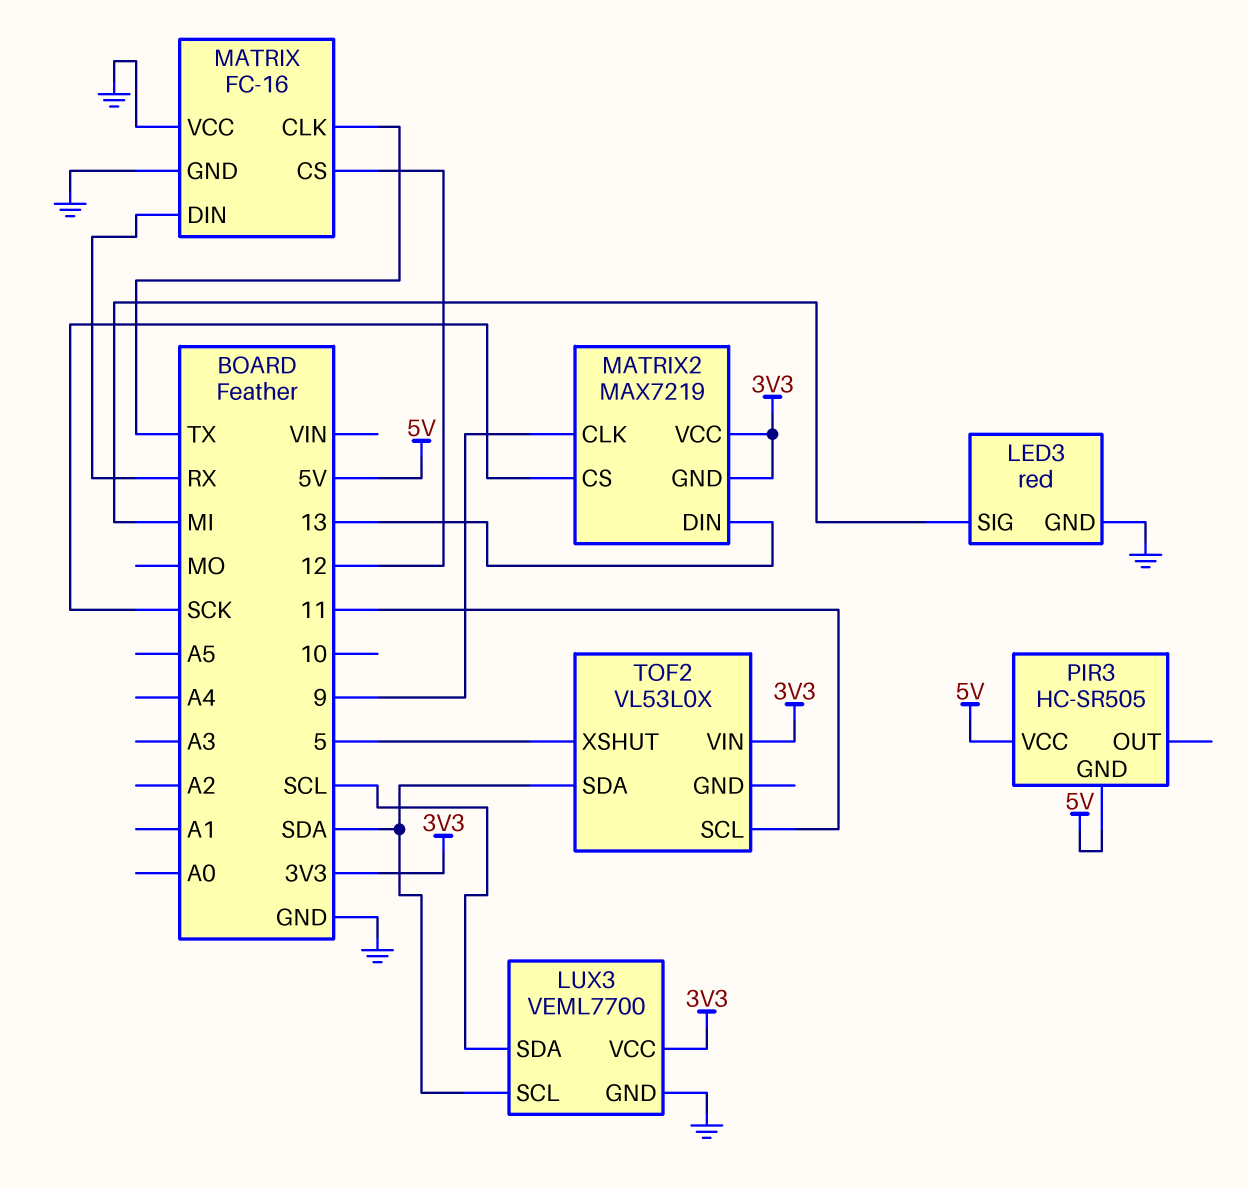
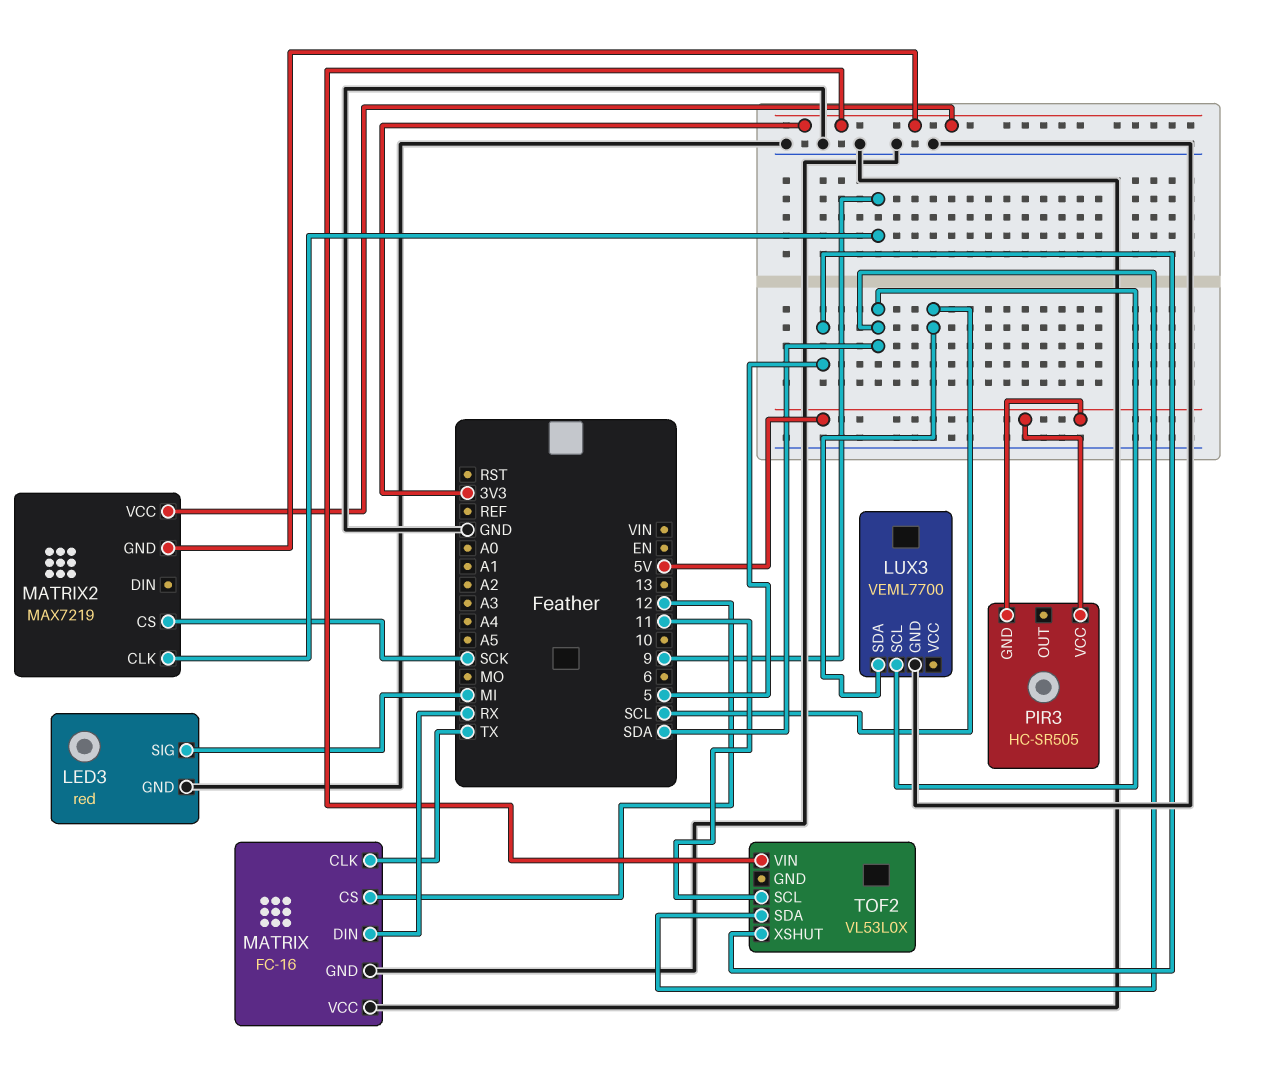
LUX3 pin VCC: 3V3 -> none
MATRIX2 pin DIN: 13 -> none

